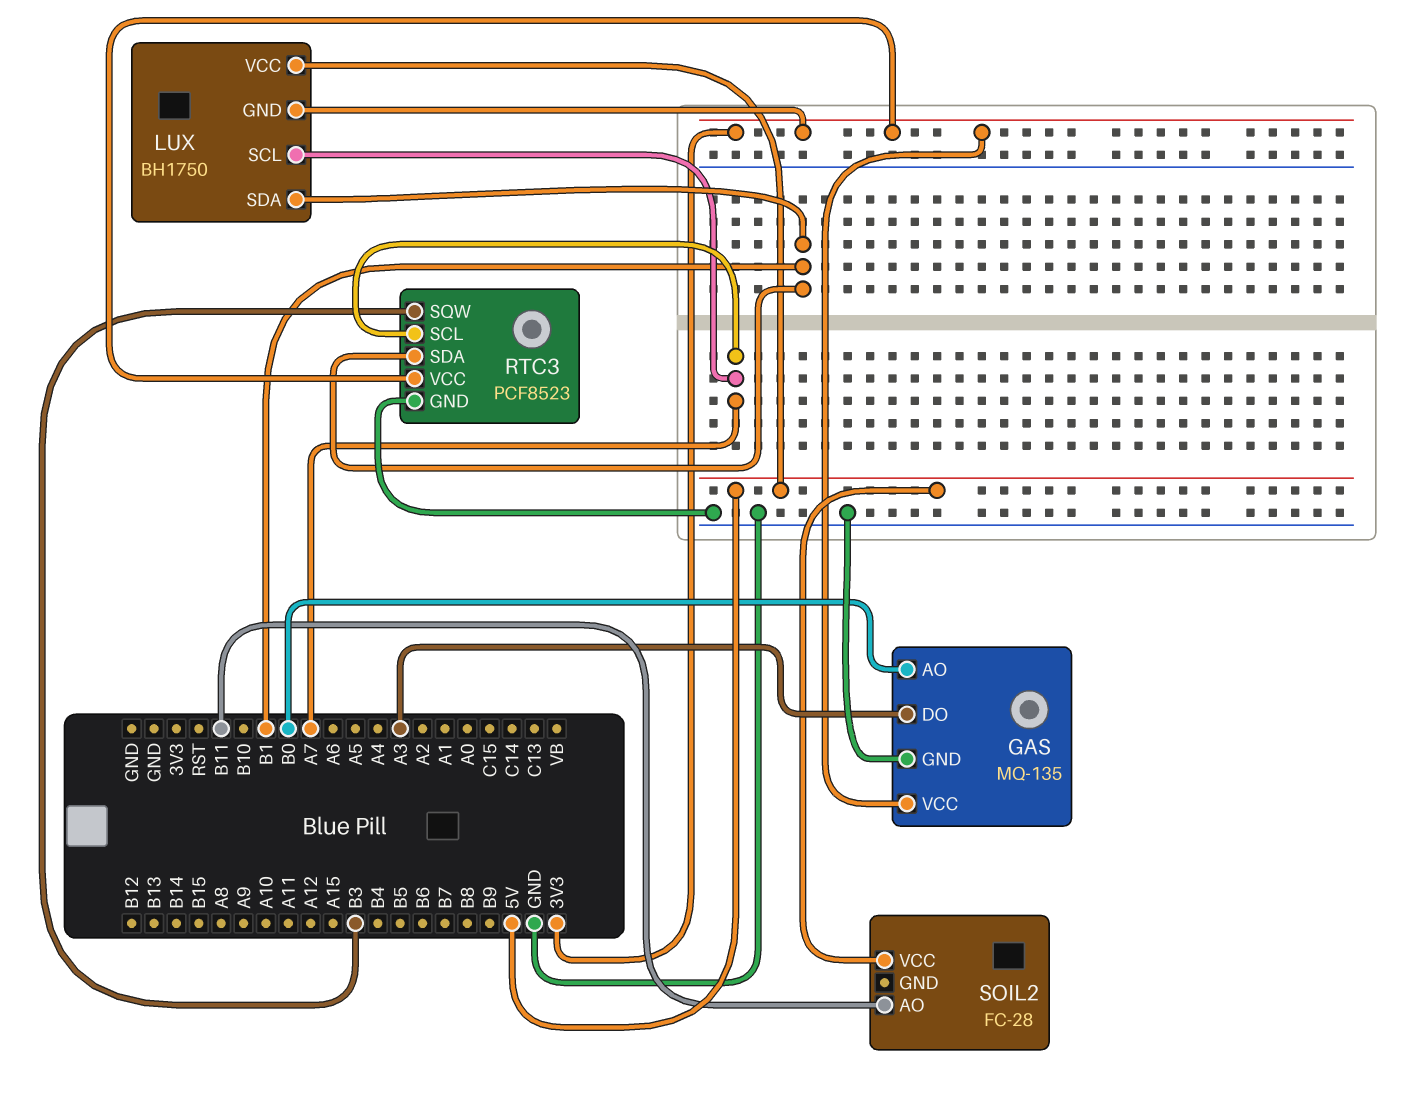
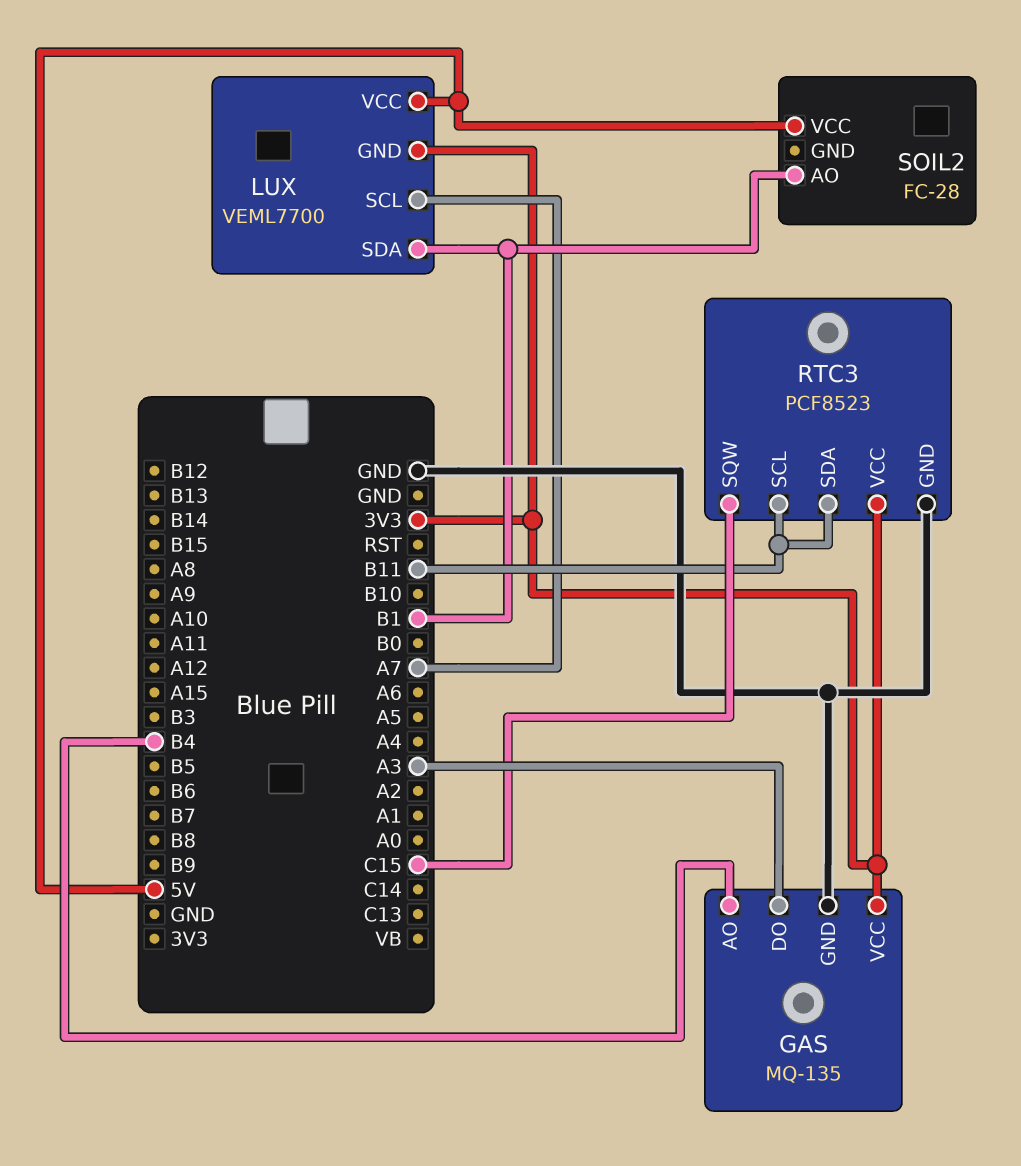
GAS pin AO: B0 -> B4
LUX: BH1750 -> VEML7700
RTC3 pin SCL: A7 -> B11
RTC3 pin SDA: B1 -> B11
RTC3 pin SQW: B3 -> C15
SOIL2 pin AO: B11 -> B1

